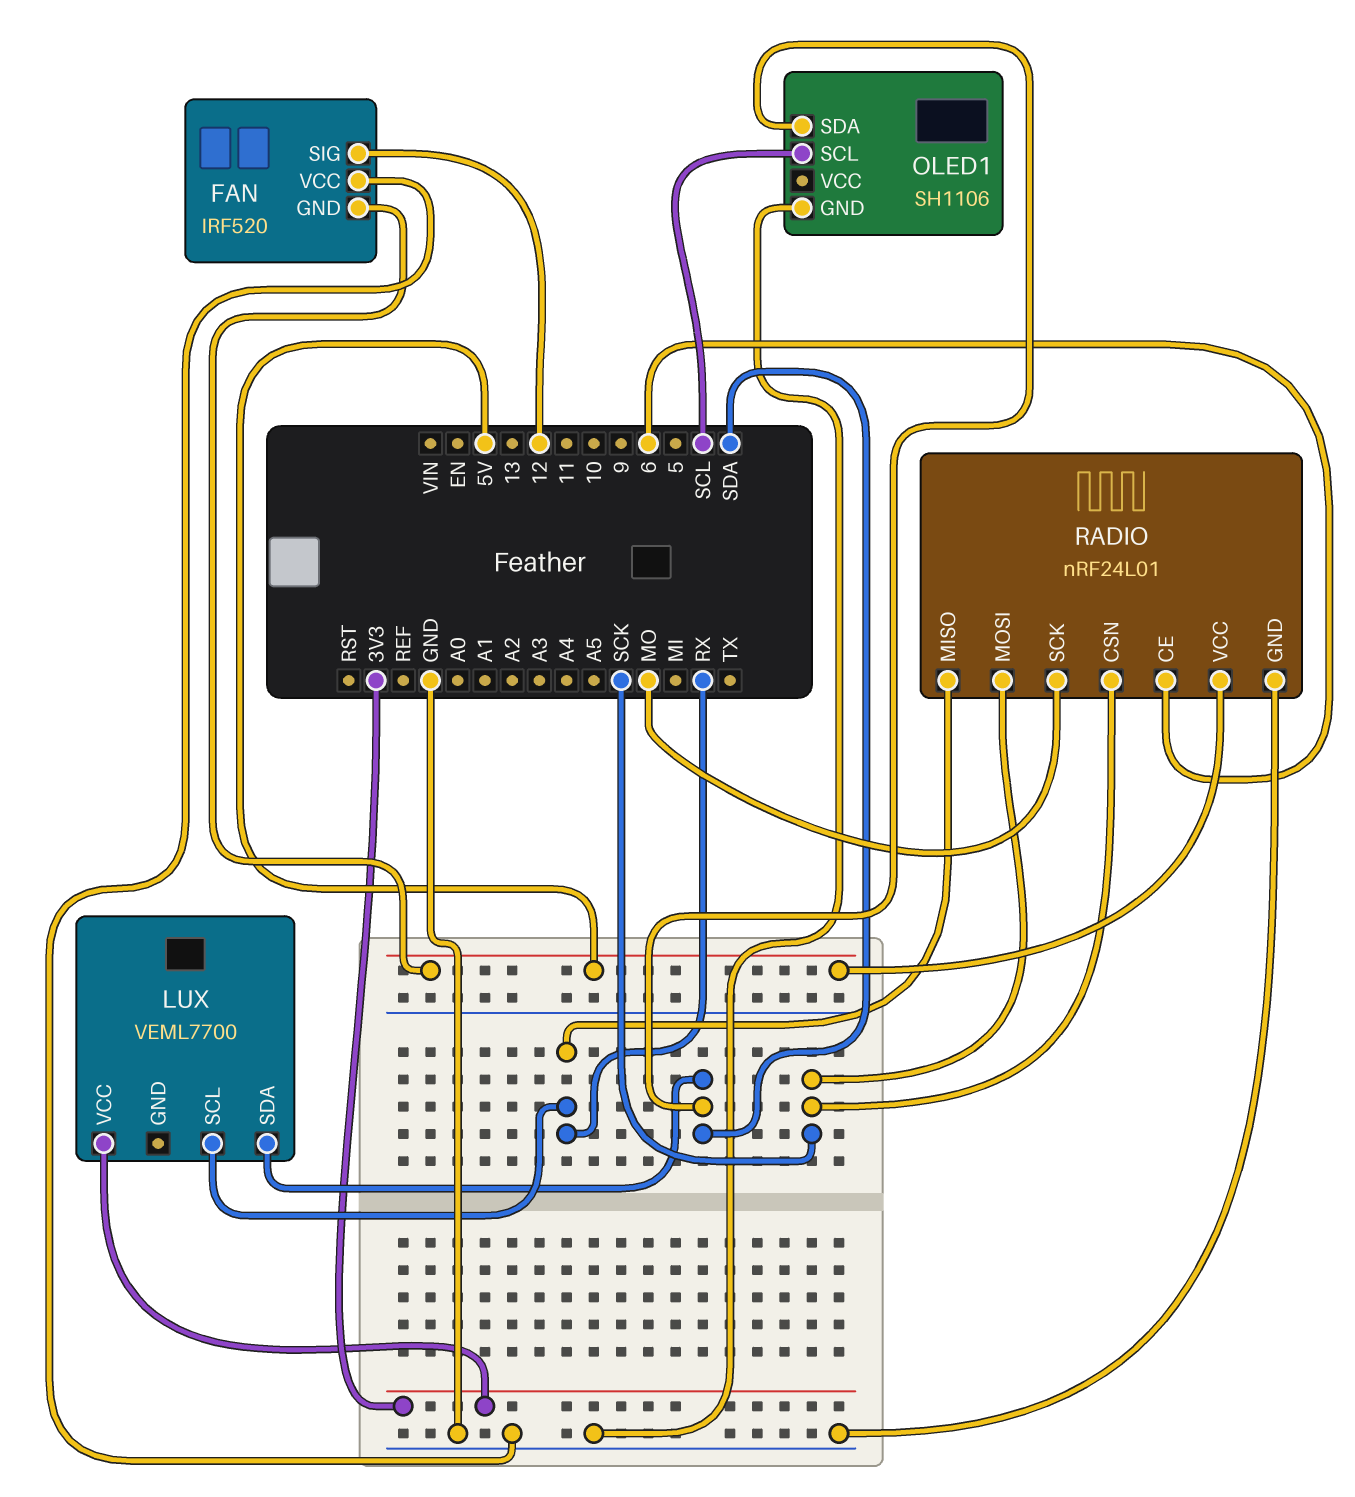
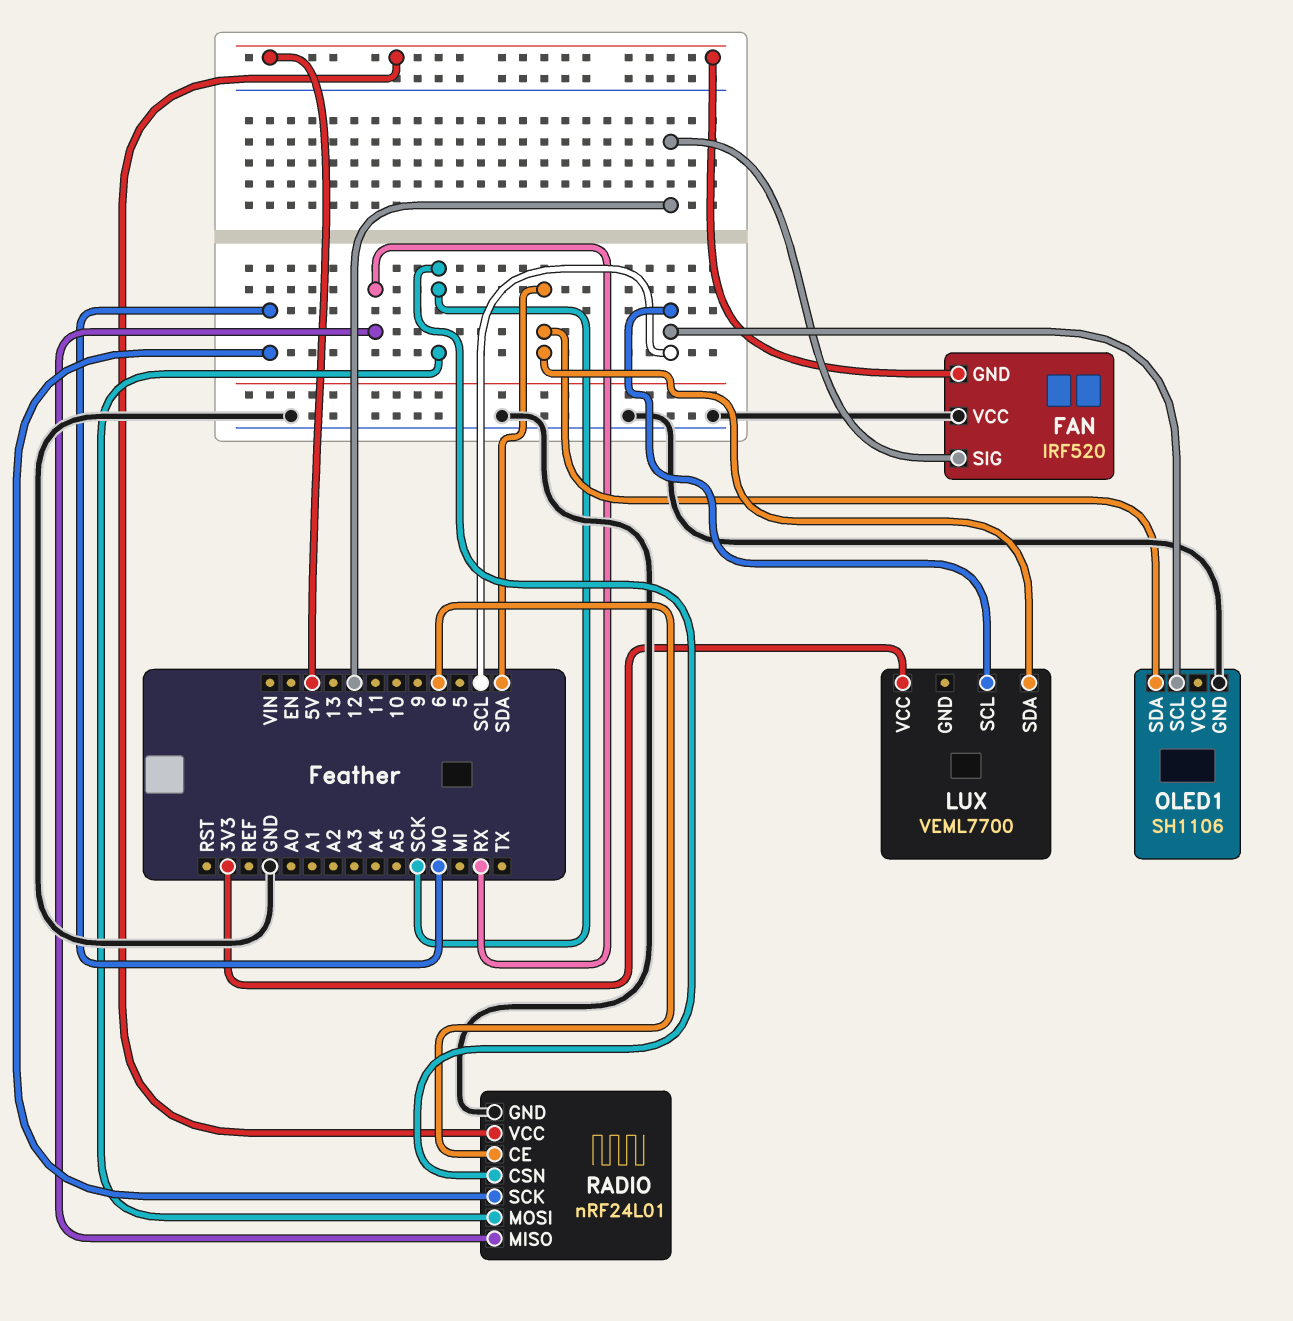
LUX pin SCL: RX -> SCL

